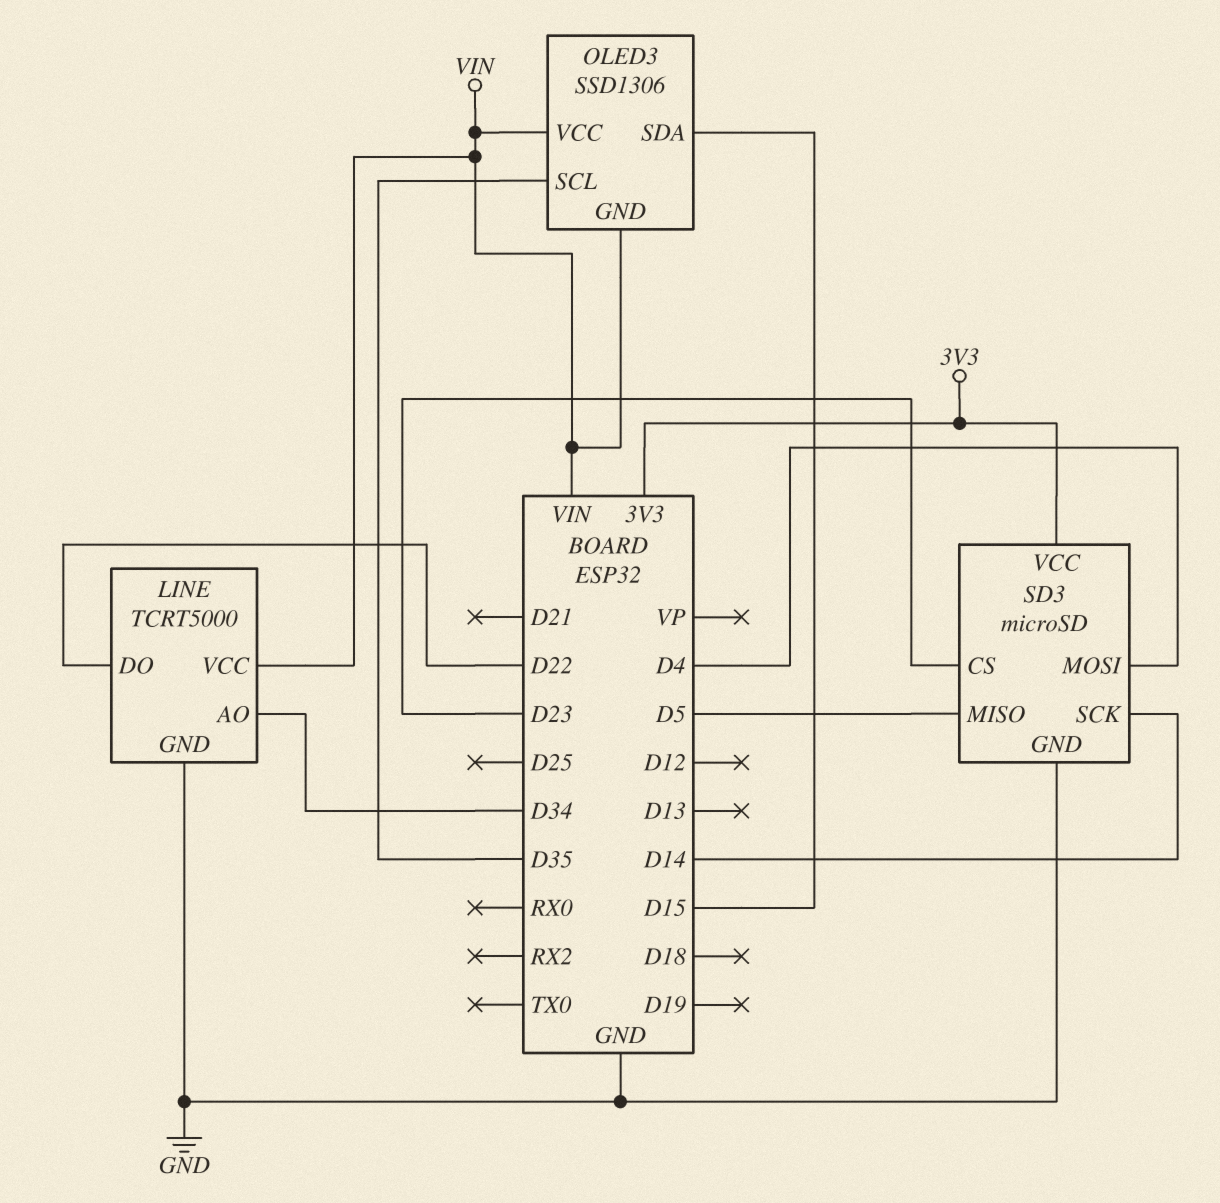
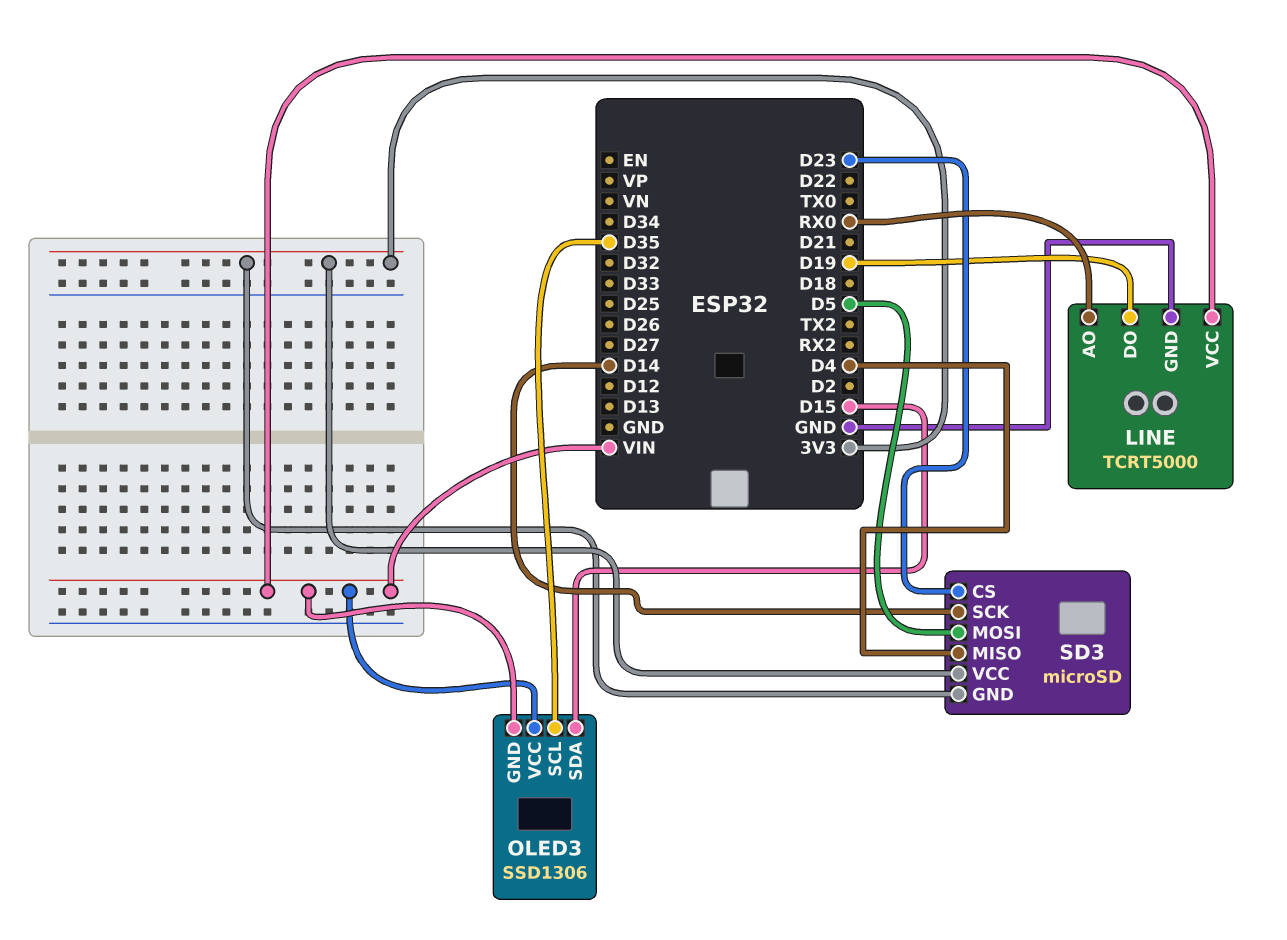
LINE pin AO: D34 -> RX0
LINE pin DO: D22 -> D19
SD3 pin GND: GND -> 3V3
SD3 pin MISO: D5 -> D4
SD3 pin MOSI: D4 -> D5

